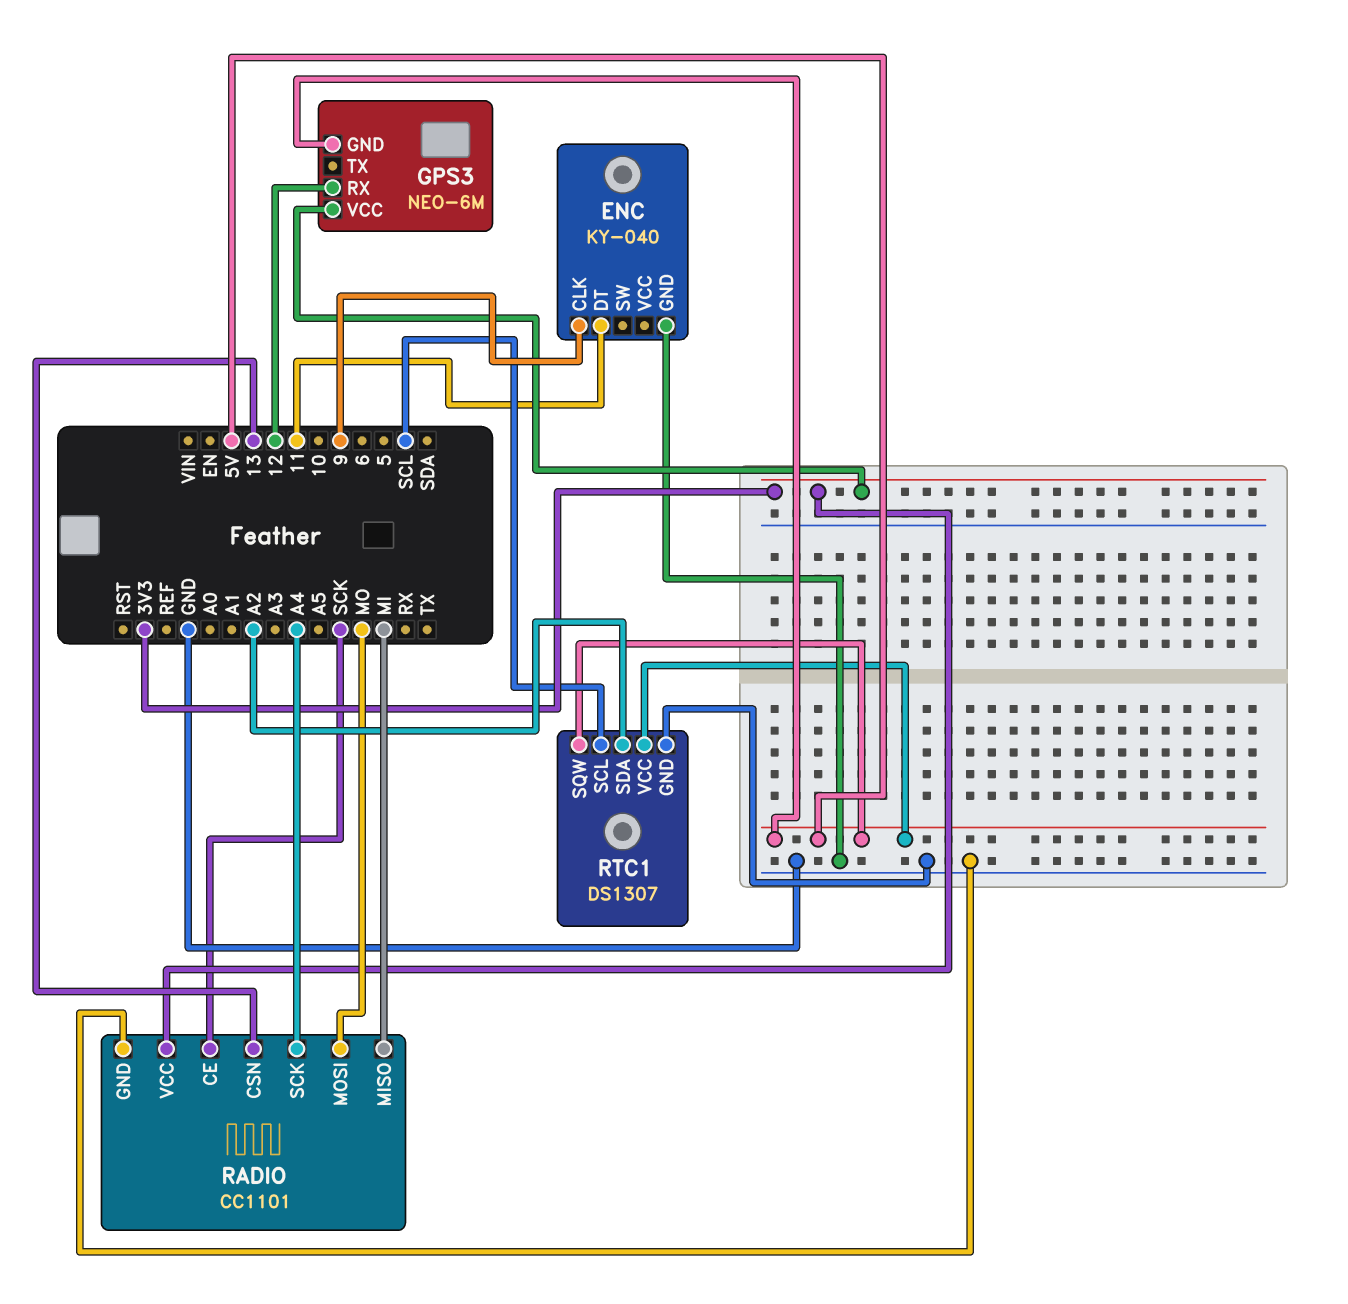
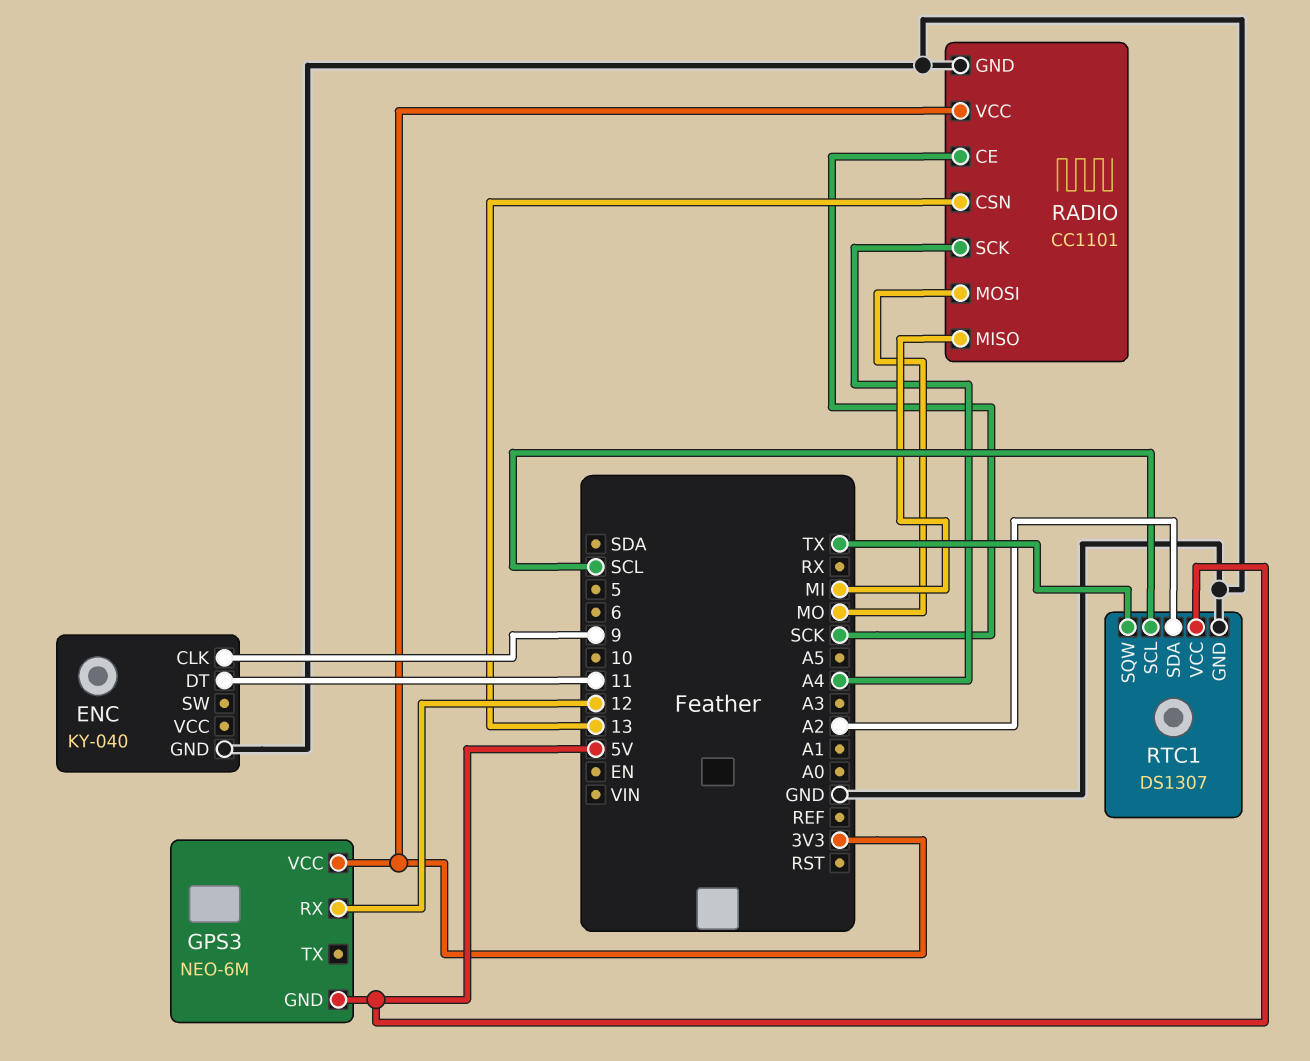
RTC1 pin SQW: 5V -> TX

